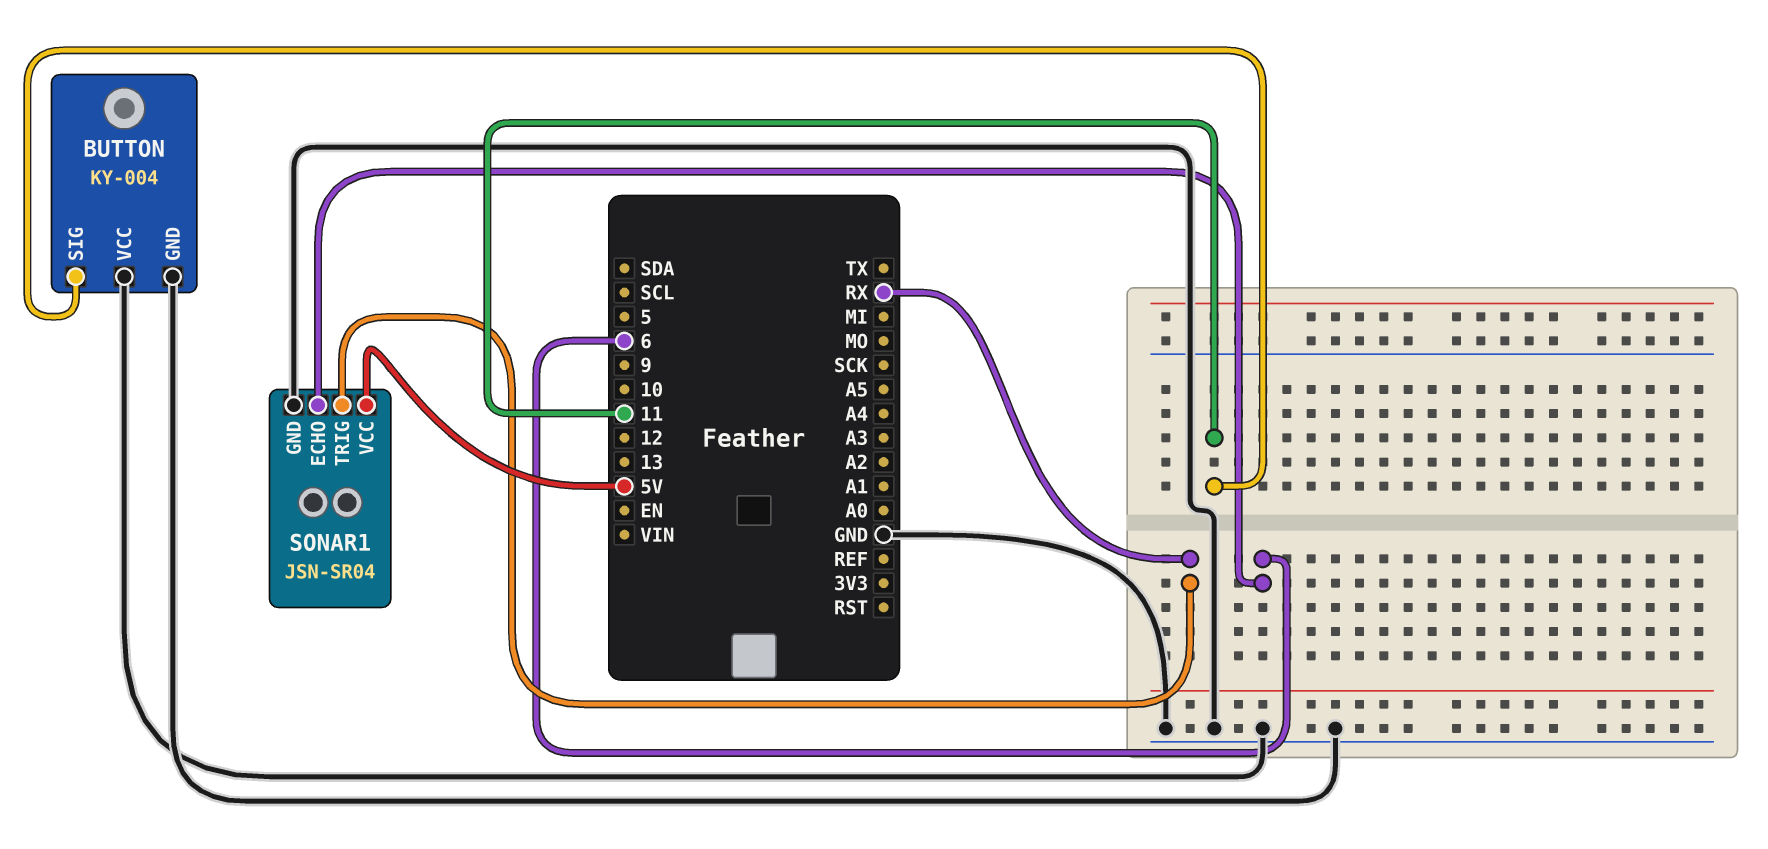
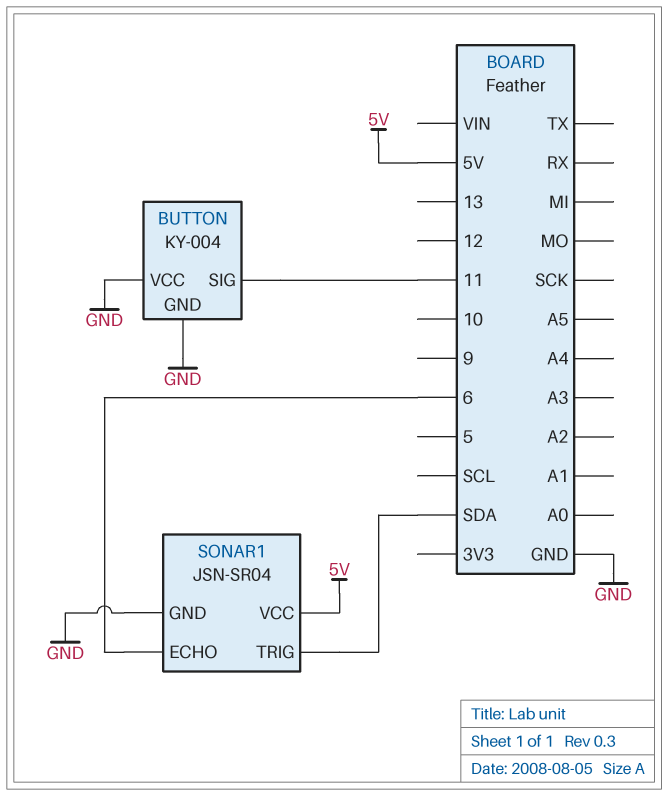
SONAR1 pin TRIG: RX -> SDA

